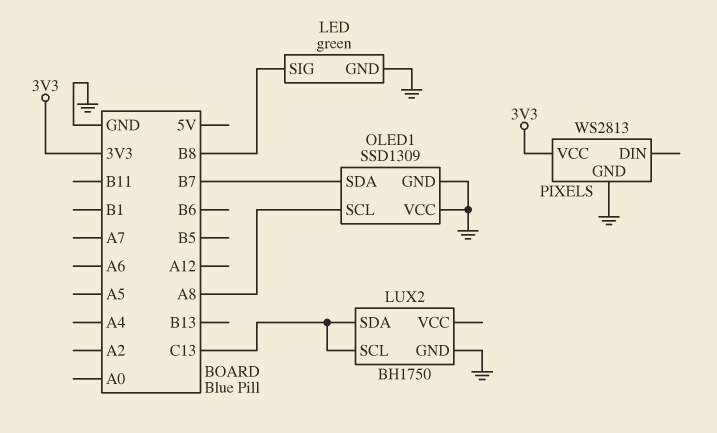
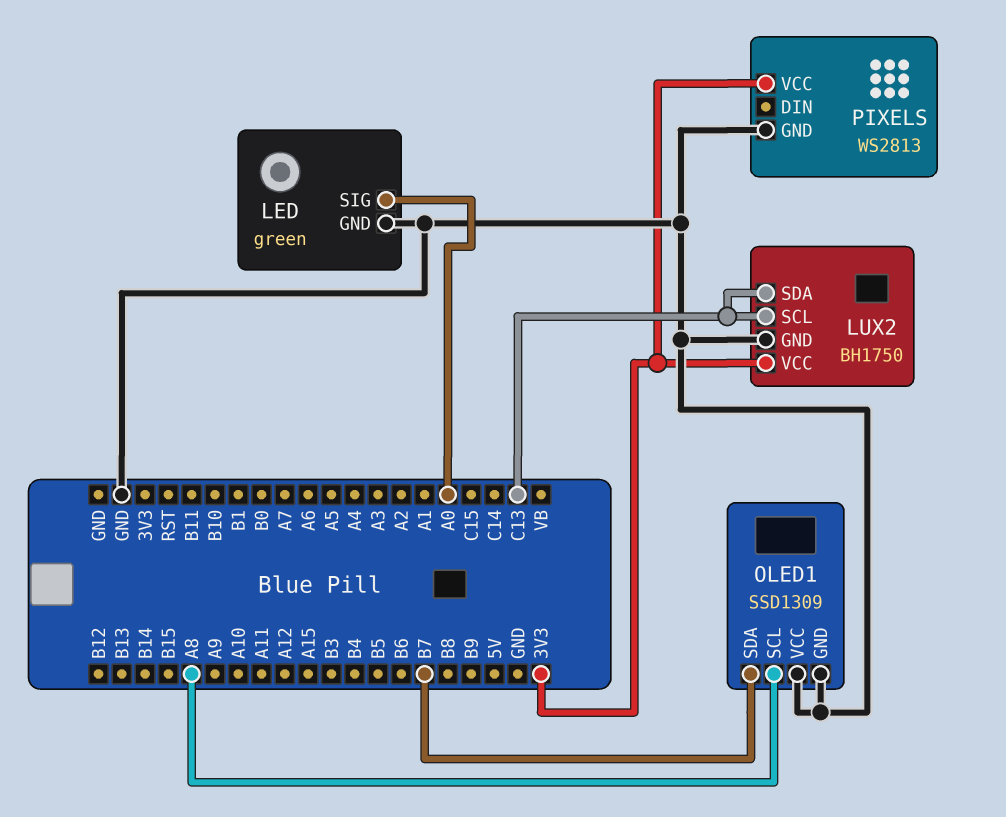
LED pin SIG: B8 -> A0
LUX2 pin VCC: none -> 3V3

